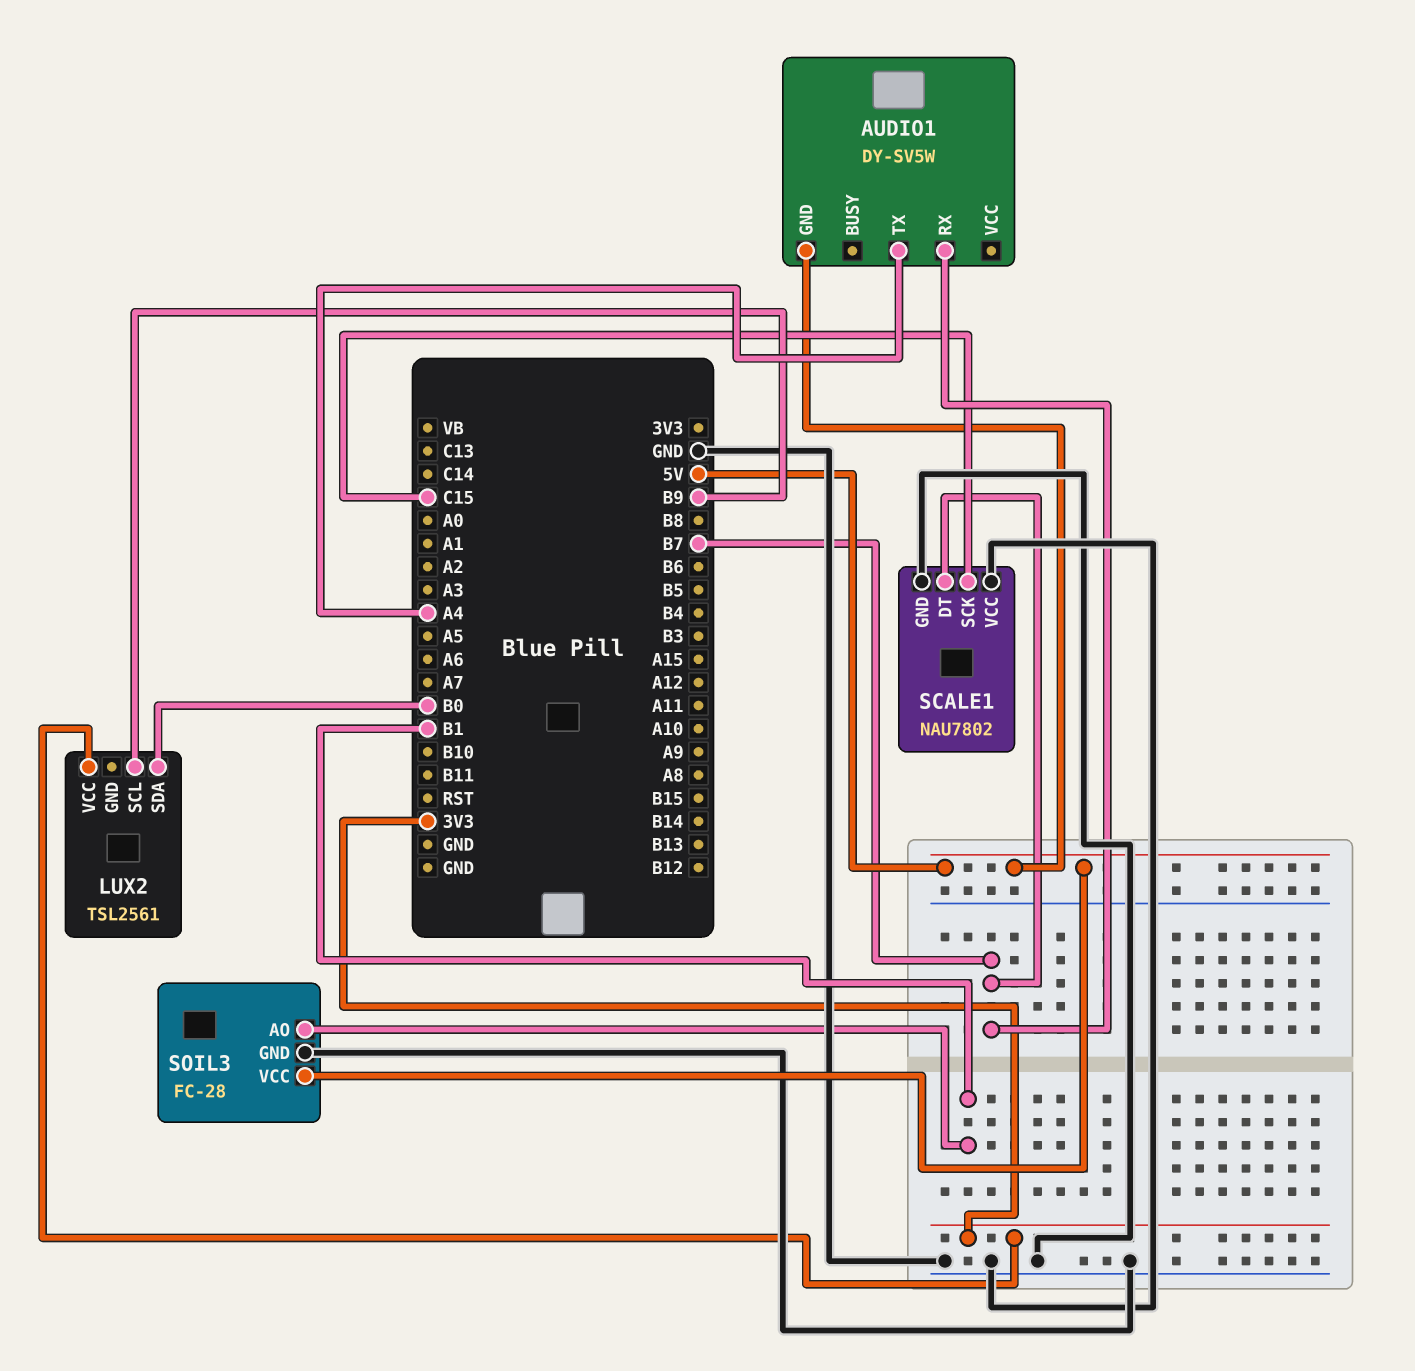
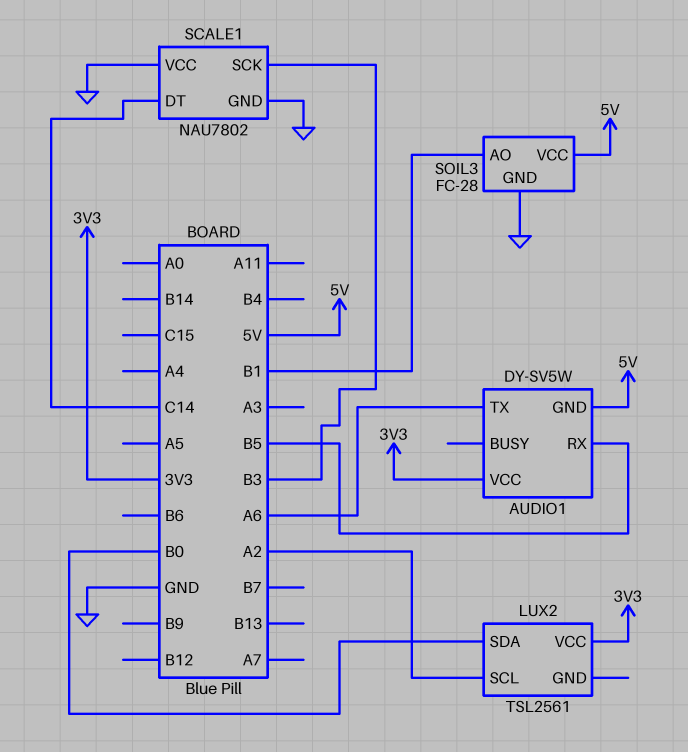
AUDIO1 pin RX: B7 -> B5
AUDIO1 pin TX: A4 -> A6
AUDIO1 pin VCC: none -> 3V3
LUX2 pin SCL: B9 -> A2
SCALE1 pin DT: B7 -> C14
SCALE1 pin SCK: C15 -> B3

